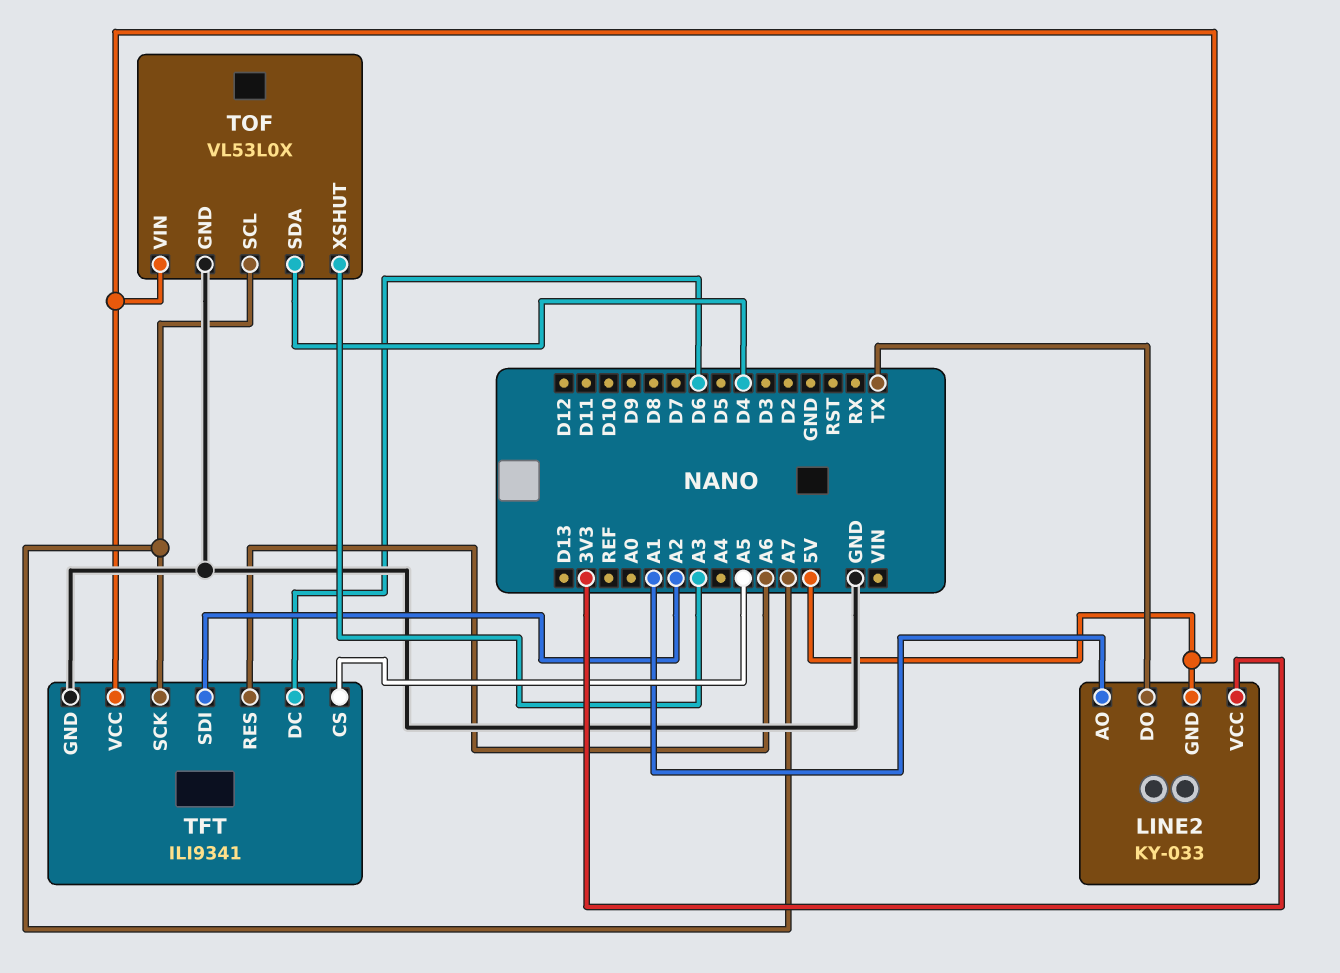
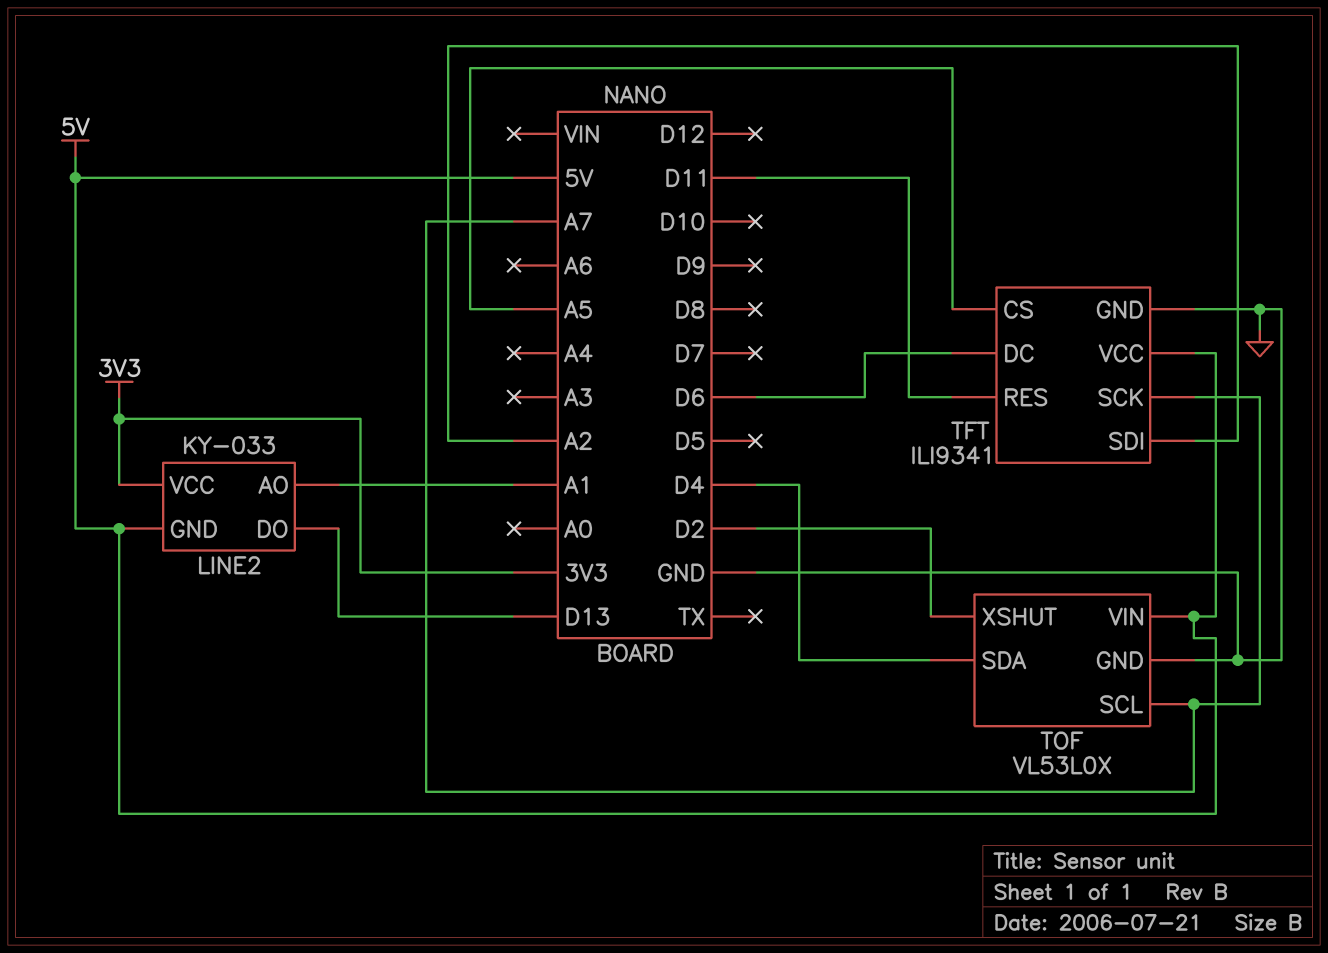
LINE2 pin DO: TX -> D13
TFT pin RES: A6 -> D11
TOF pin XSHUT: A3 -> D2

